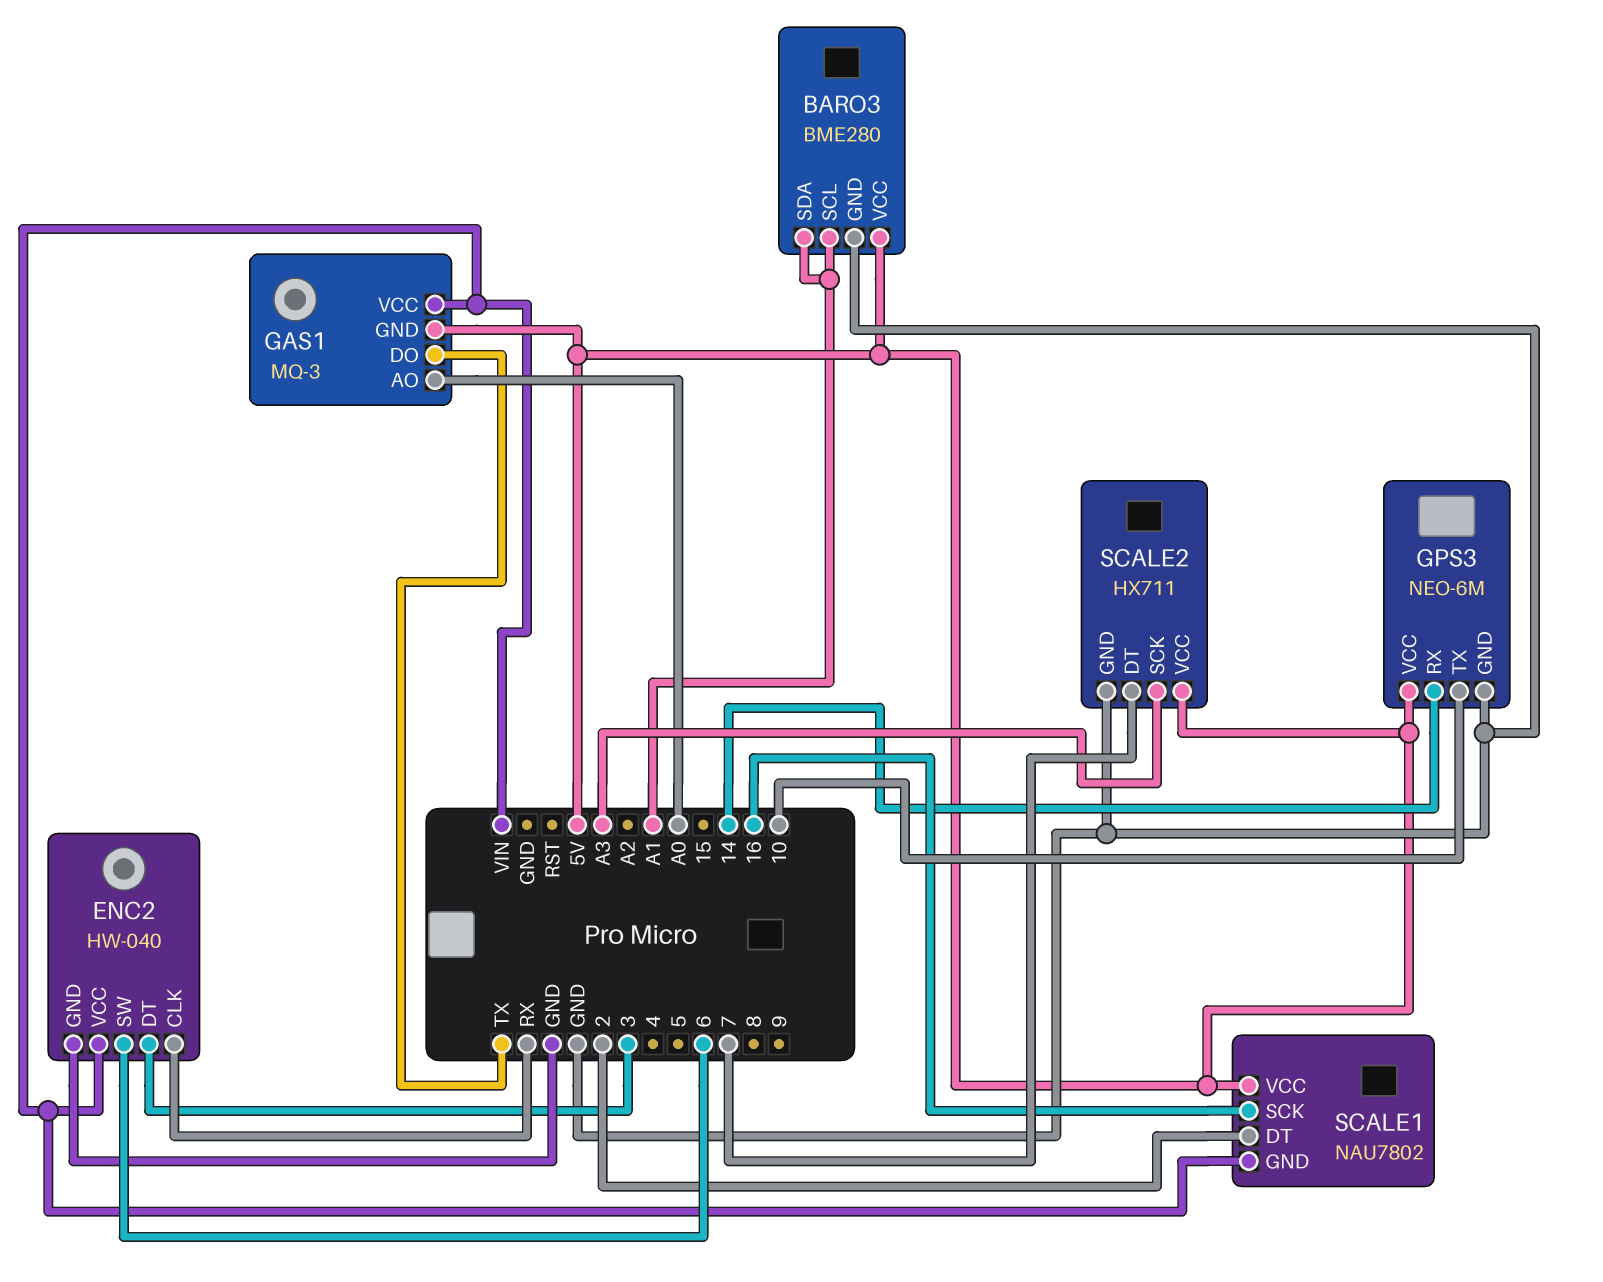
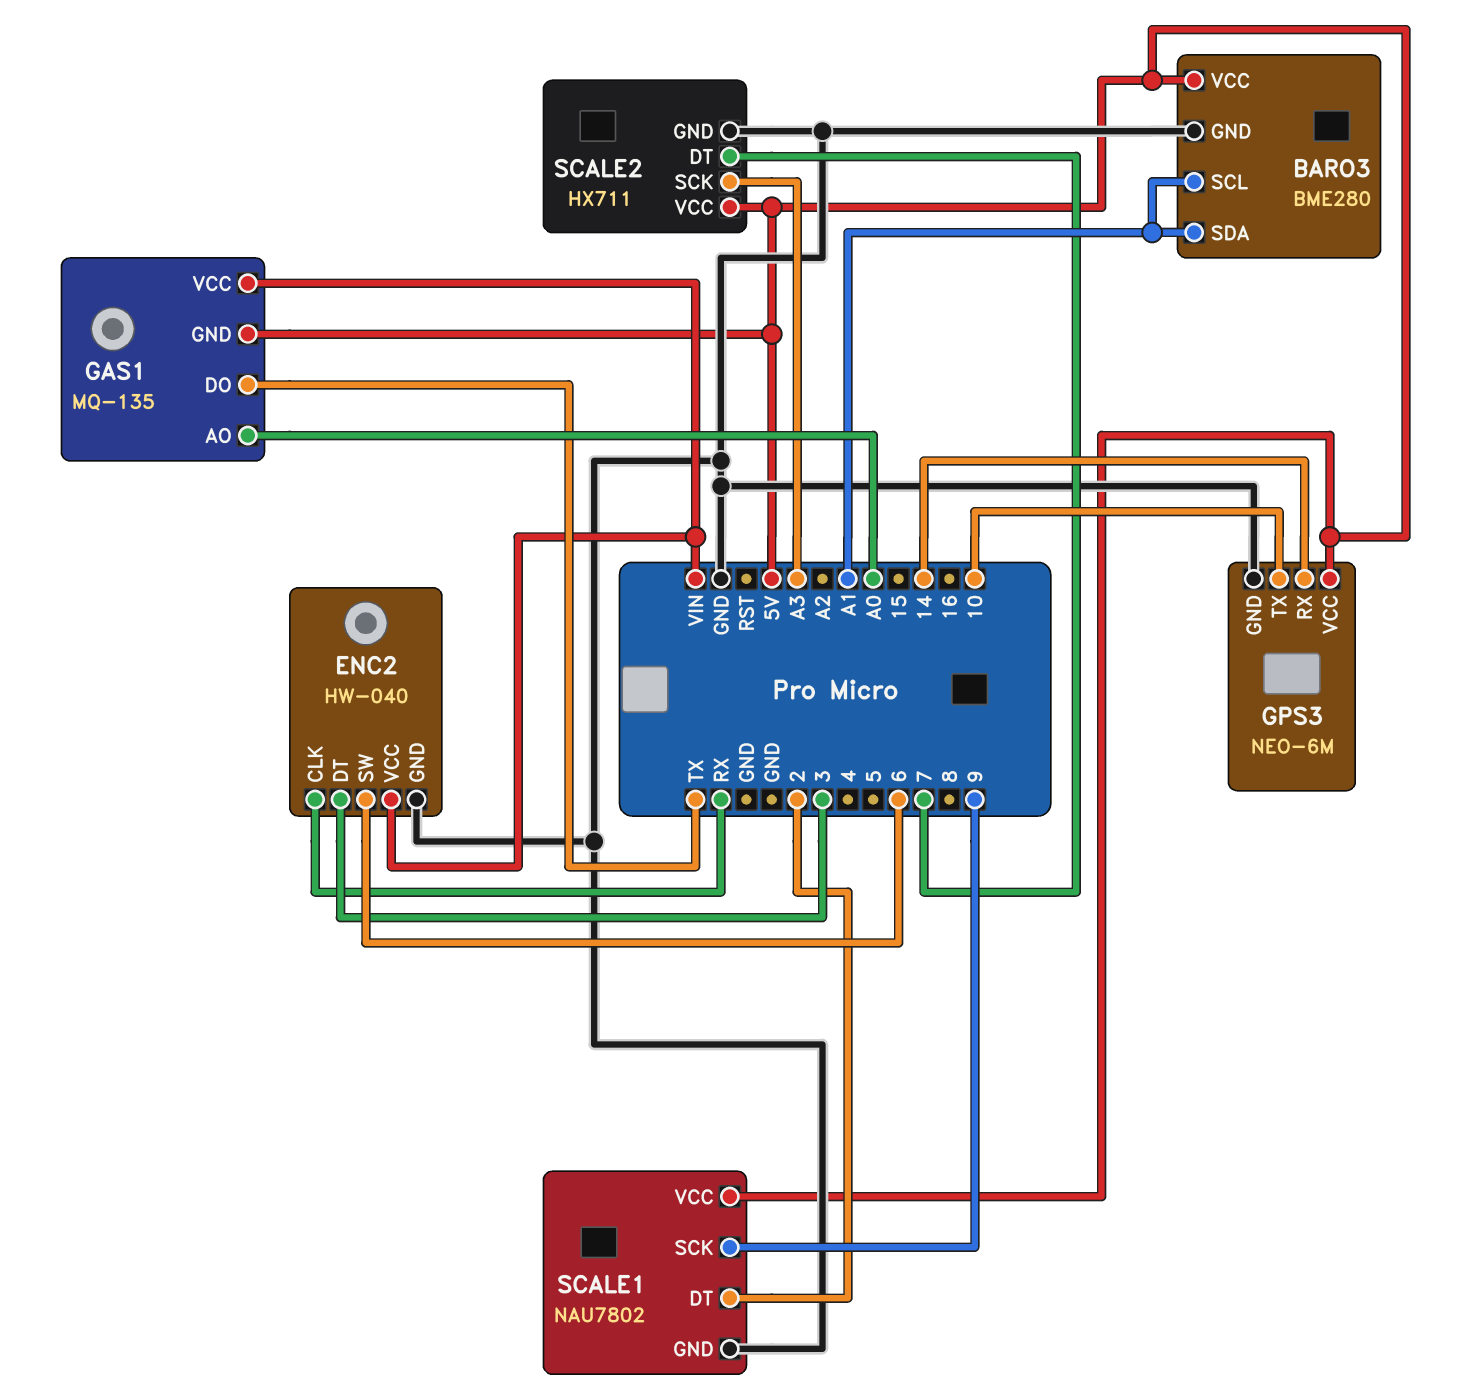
GAS1: MQ-3 -> MQ-135
SCALE1 pin GND: VIN -> GND
SCALE1 pin SCK: 16 -> 9

